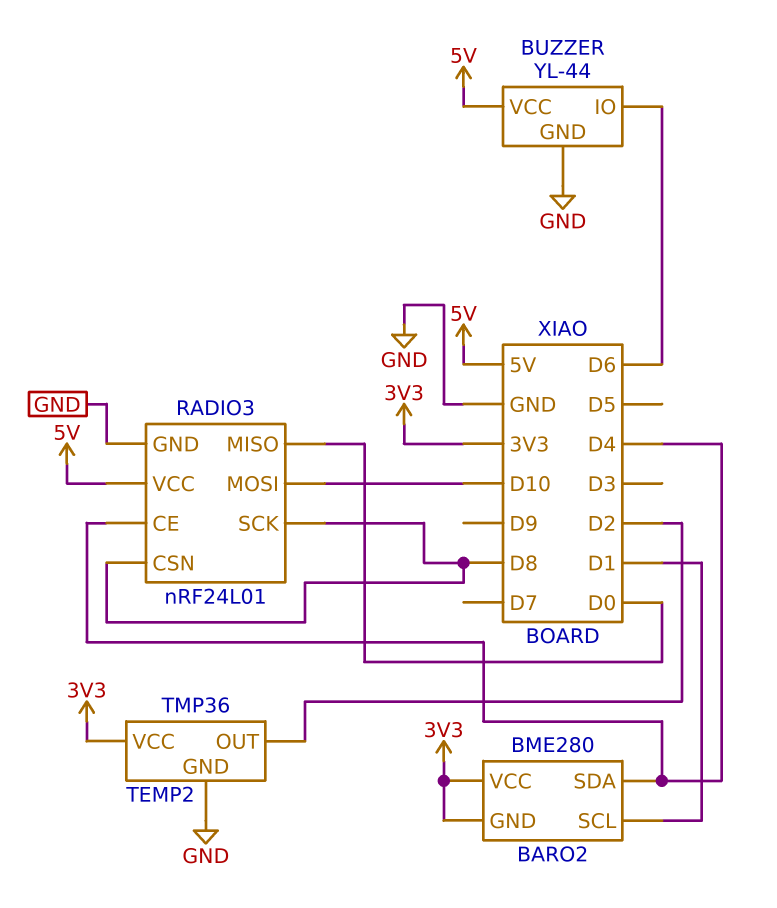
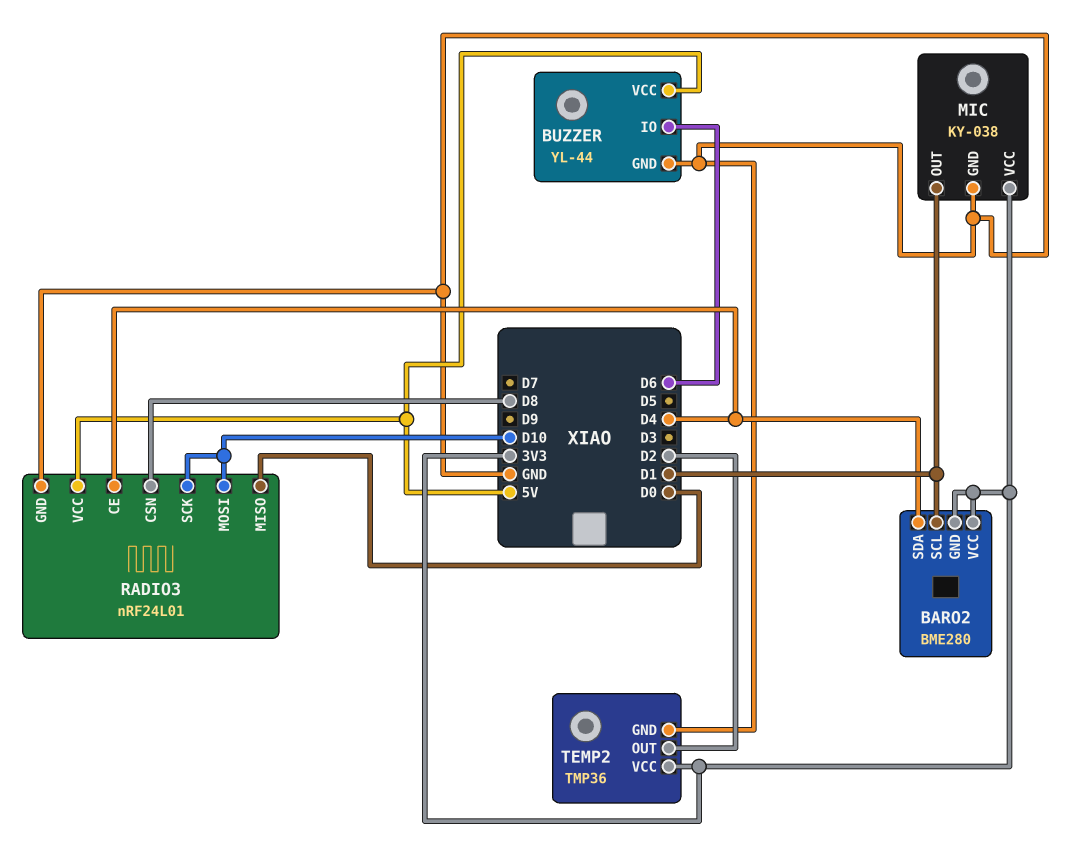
MIC: none -> KY-038
MIC pin GND: none -> GND
MIC pin OUT: none -> D1
MIC pin VCC: none -> 3V3
RADIO3 pin SCK: D8 -> D10

